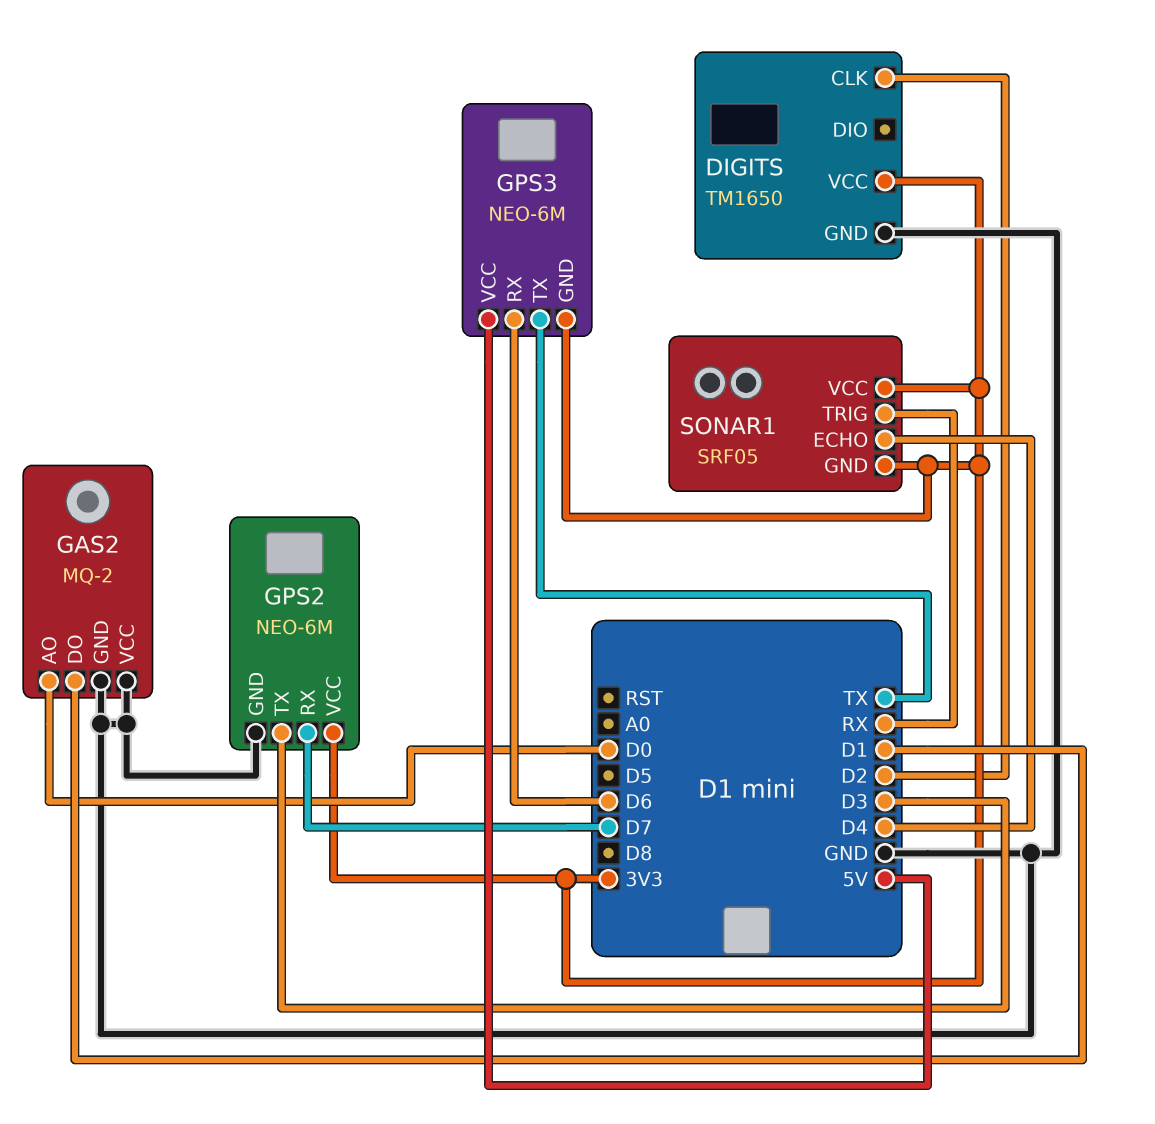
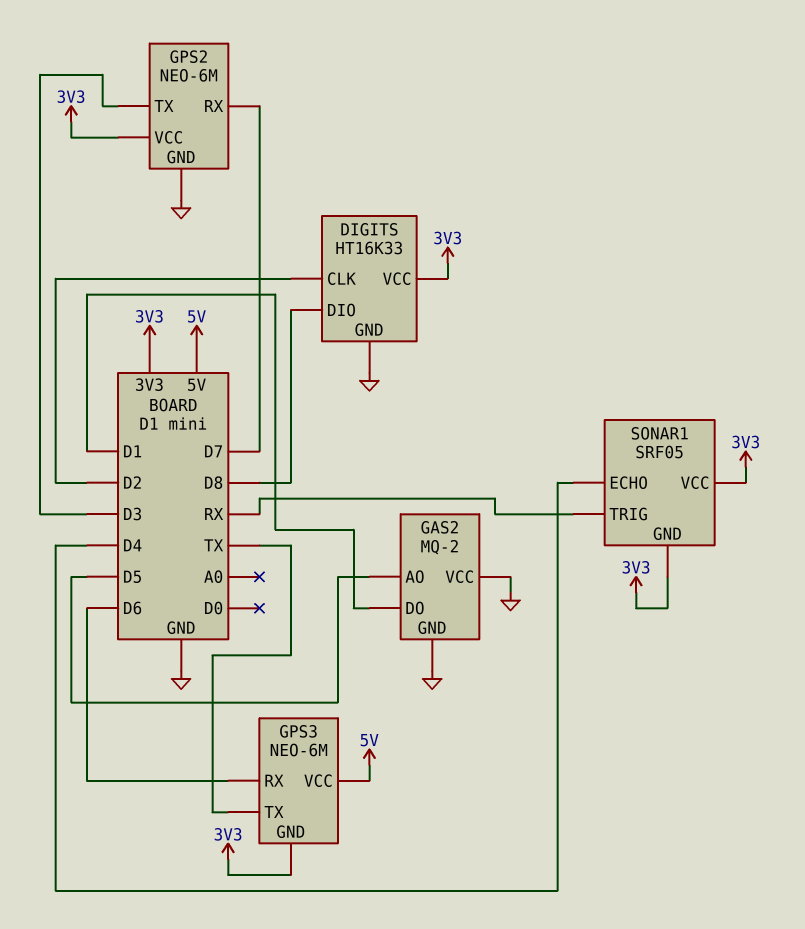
DIGITS: TM1650 -> HT16K33
DIGITS pin DIO: none -> D8
GAS2 pin AO: D0 -> D5

